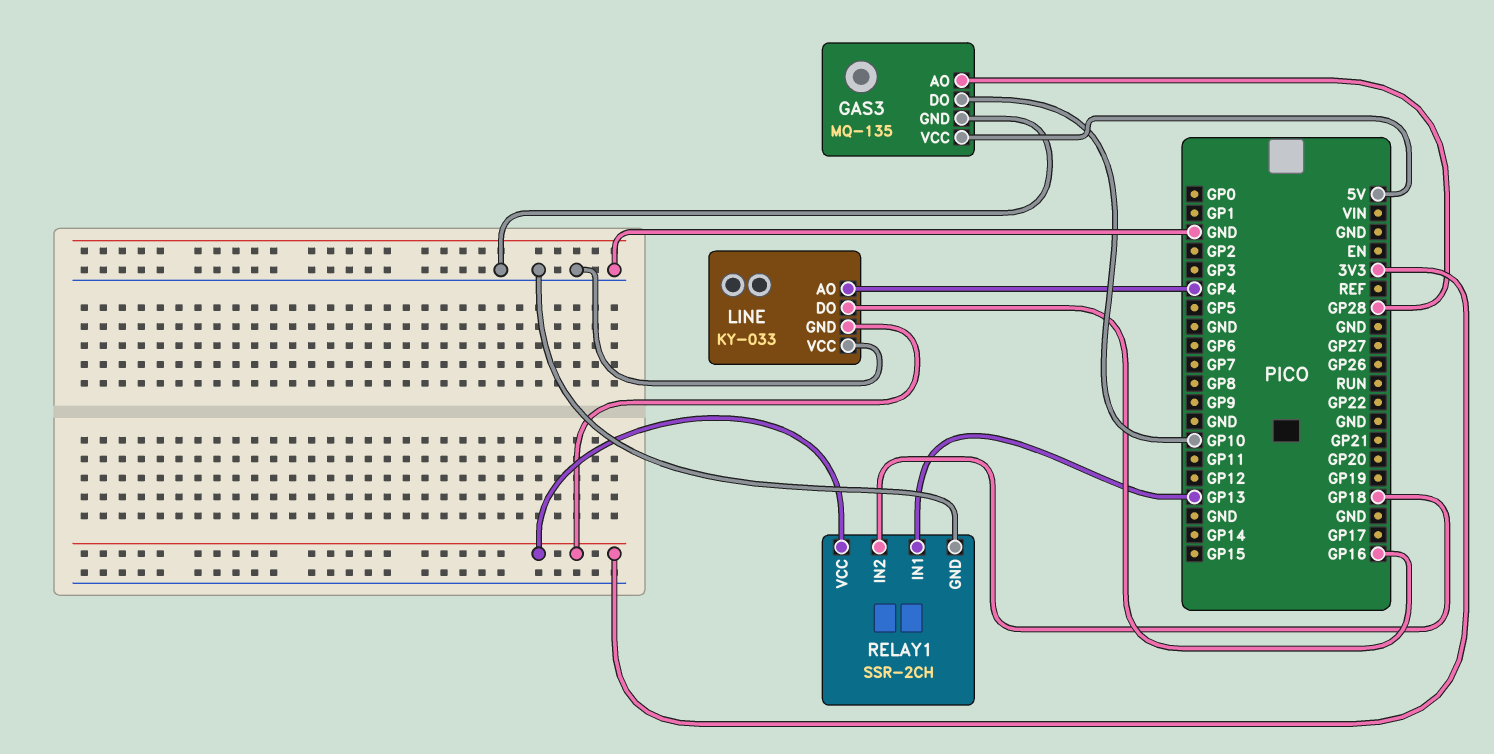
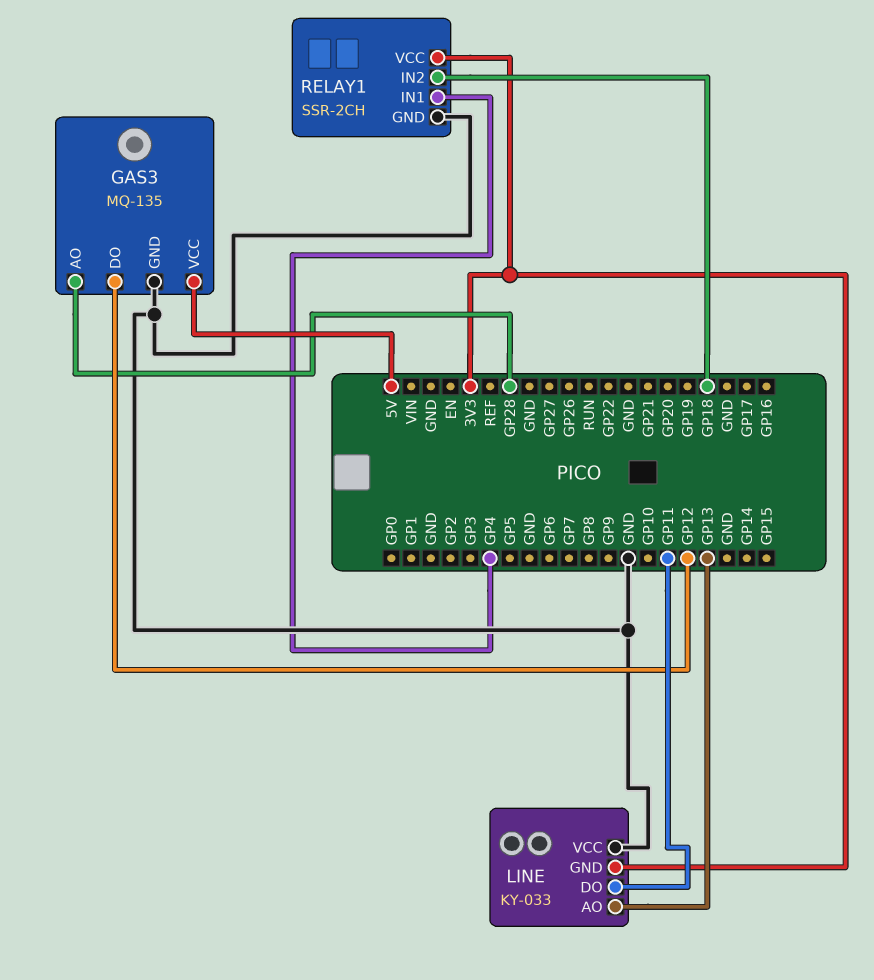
GAS3 pin DO: GP10 -> GP12
LINE pin AO: GP4 -> GP13
LINE pin DO: GP16 -> GP11
RELAY1 pin IN1: GP13 -> GP4

